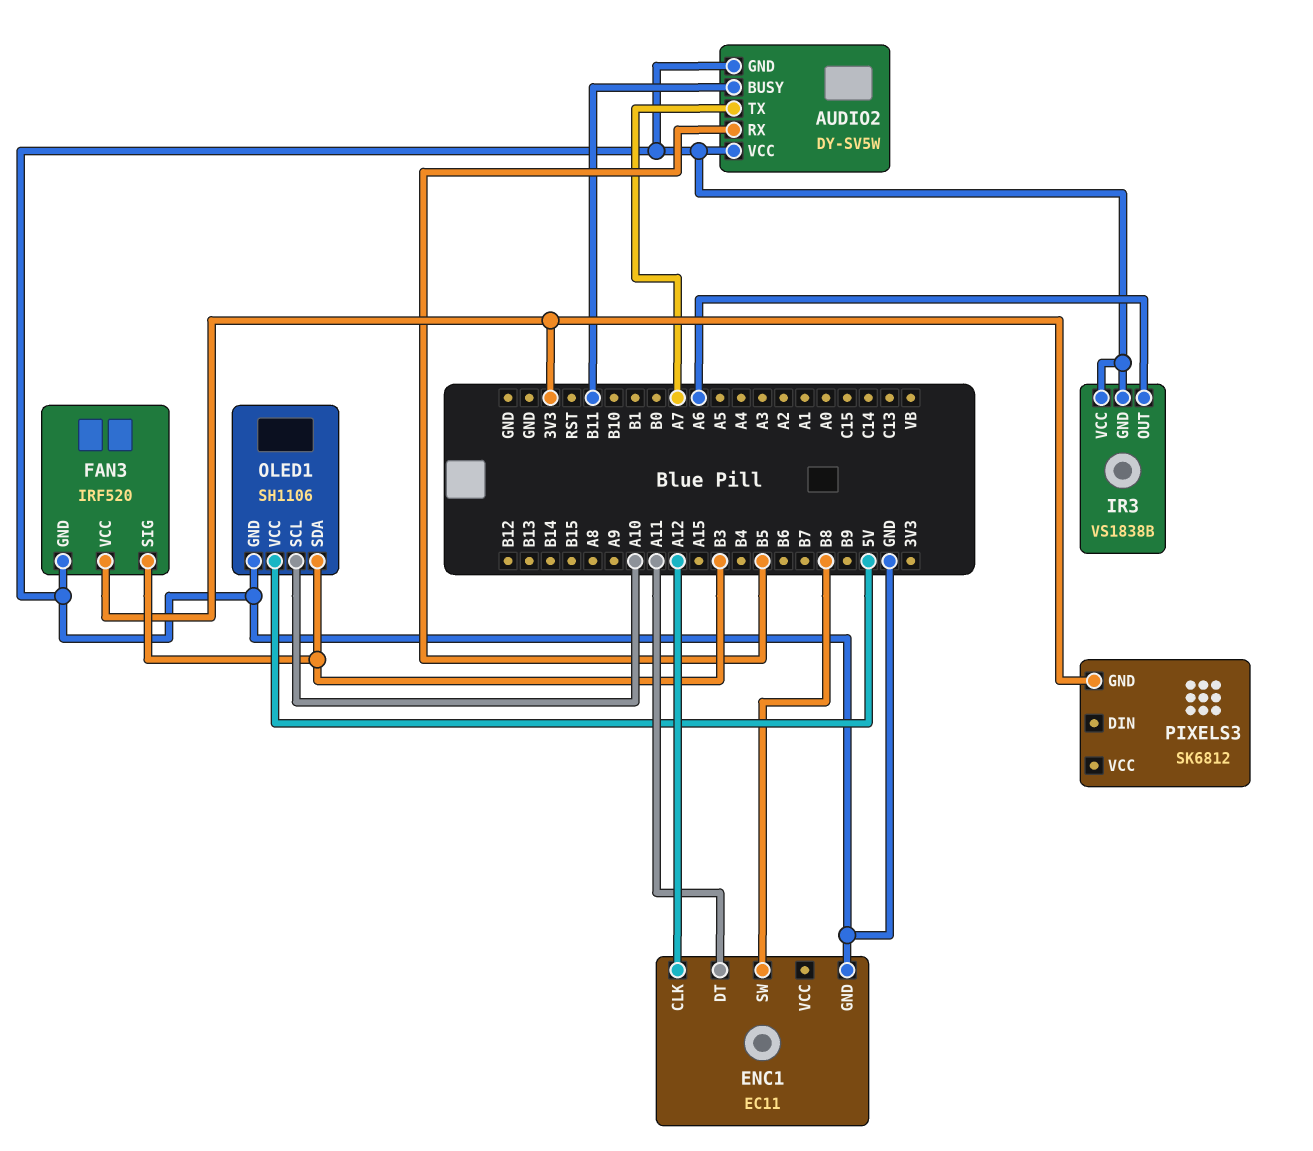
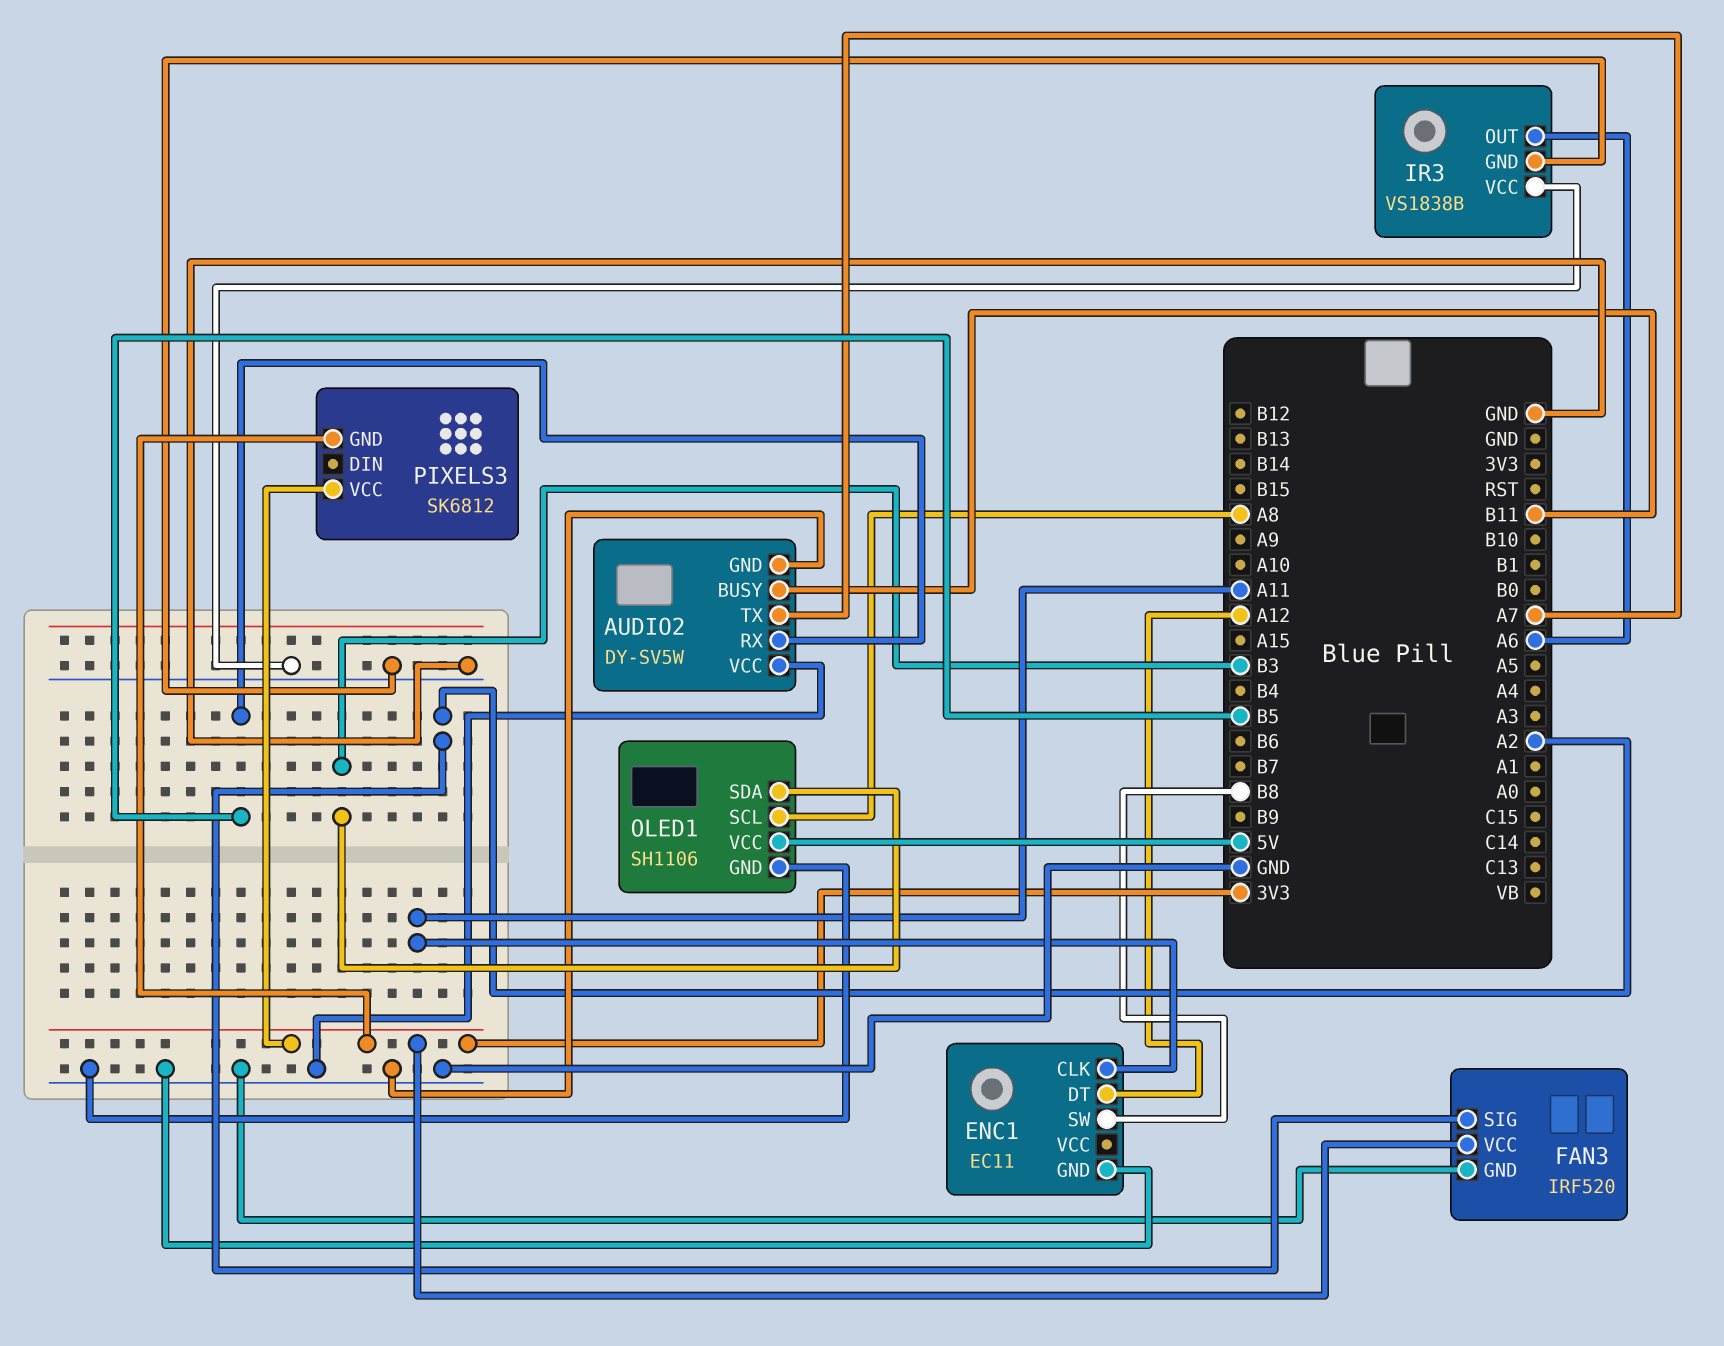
ENC1 pin CLK: A12 -> A11
ENC1 pin DT: A11 -> A12
FAN3 pin SIG: B3 -> A2
OLED1 pin SCL: A10 -> A8
PIXELS3 pin VCC: none -> 3V3

